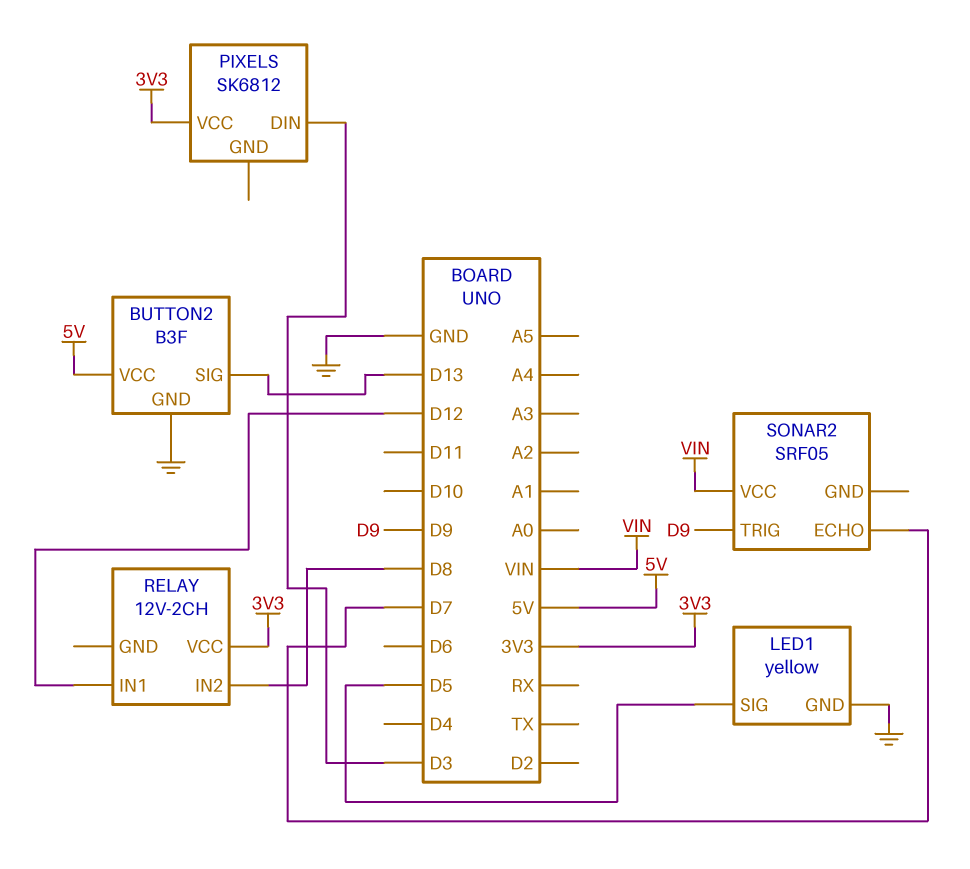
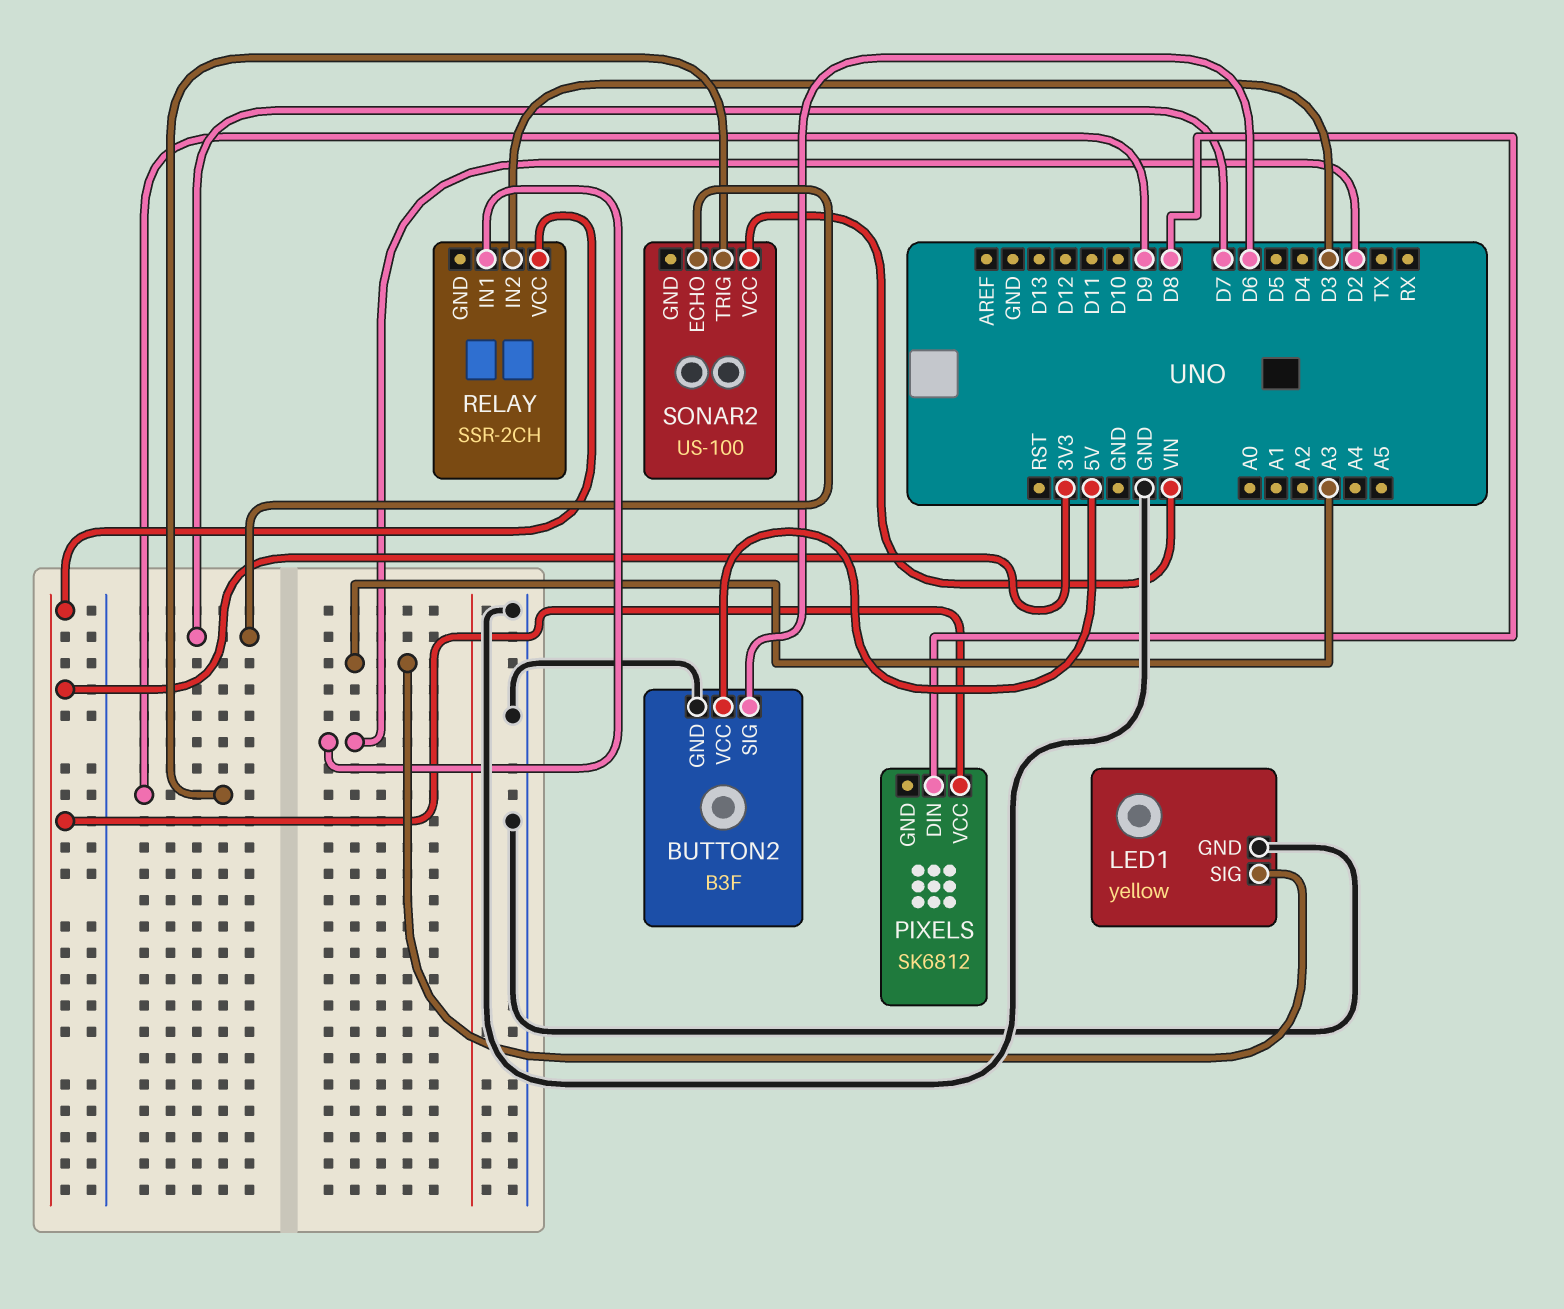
BUTTON2 pin SIG: D13 -> D6
LED1 pin SIG: D5 -> A3
PIXELS pin DIN: D3 -> D8
RELAY: 12V-2CH -> SSR-2CH
RELAY pin IN1: D12 -> D2
RELAY pin IN2: D8 -> D3
SONAR2: SRF05 -> US-100

